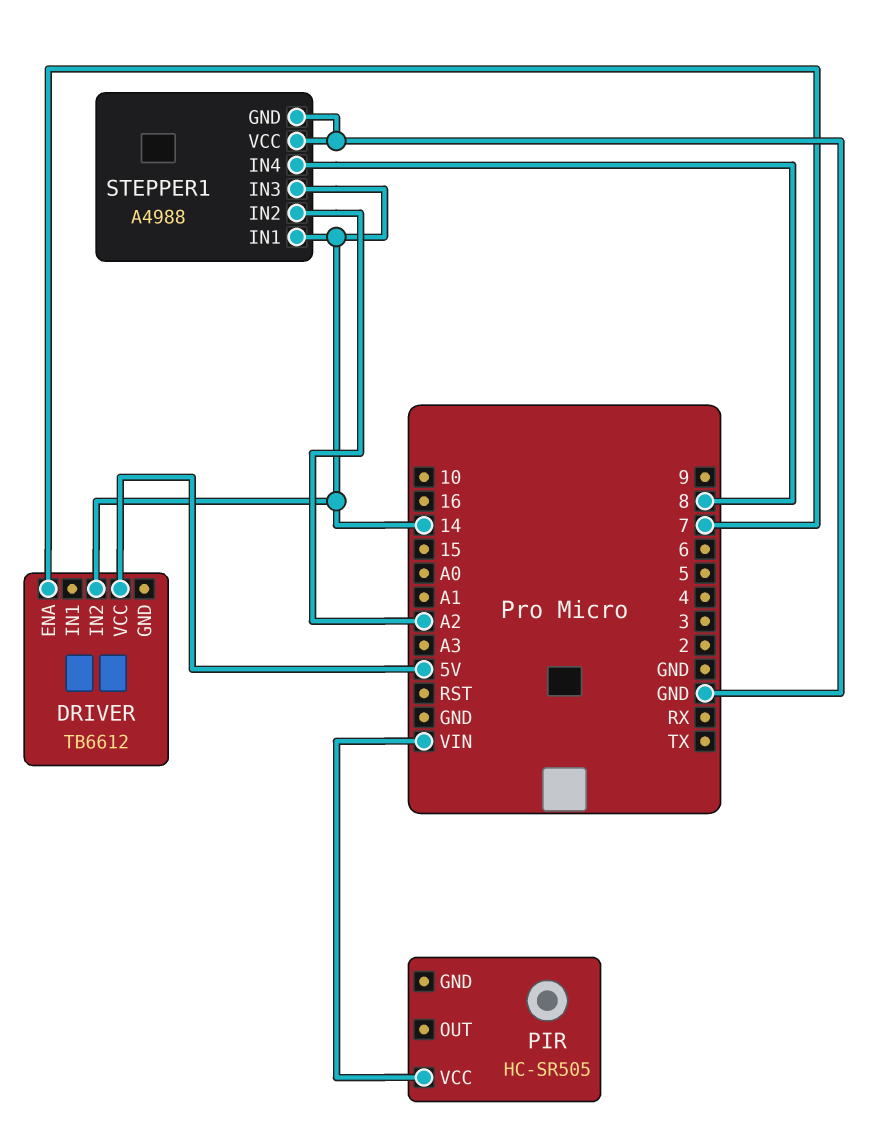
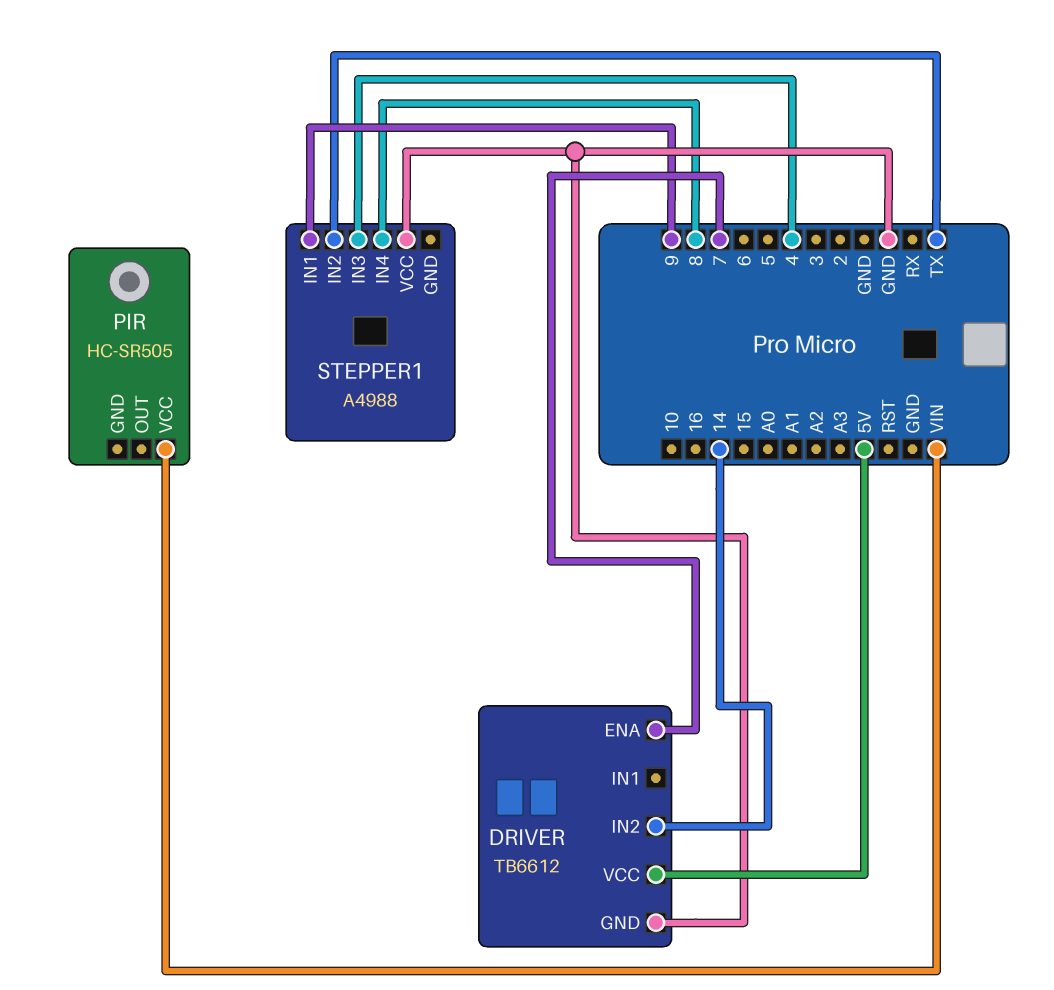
DRIVER pin GND: none -> GND
STEPPER1 pin GND: GND -> none
STEPPER1 pin IN1: 14 -> 9
STEPPER1 pin IN2: A2 -> TX
STEPPER1 pin IN3: 14 -> 4

